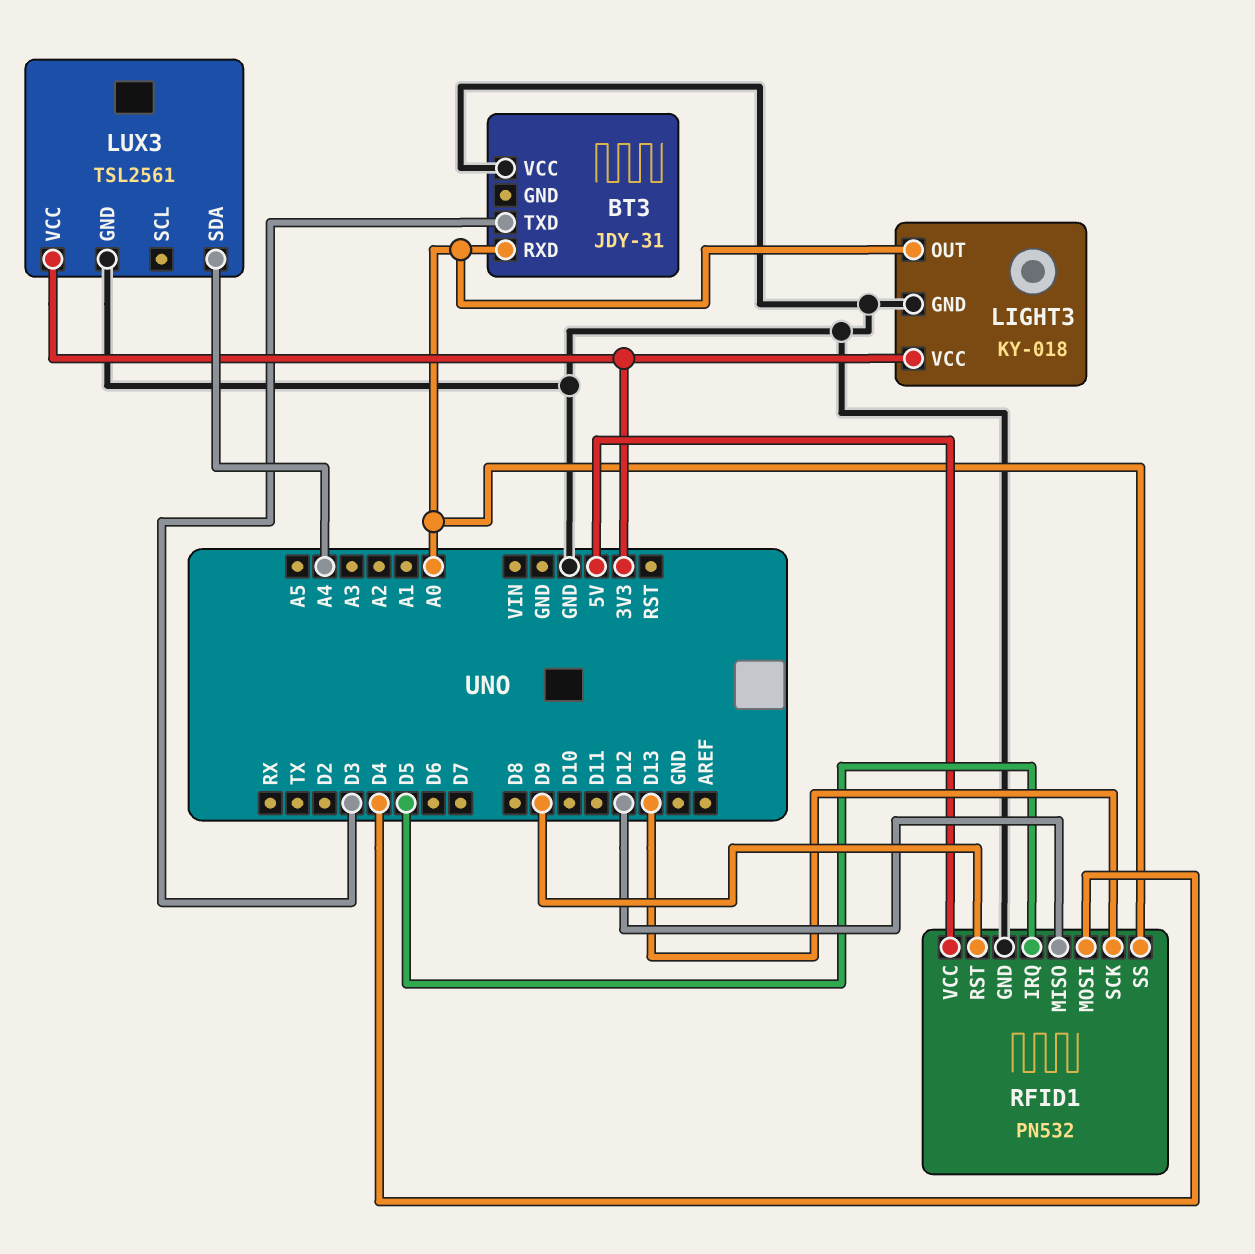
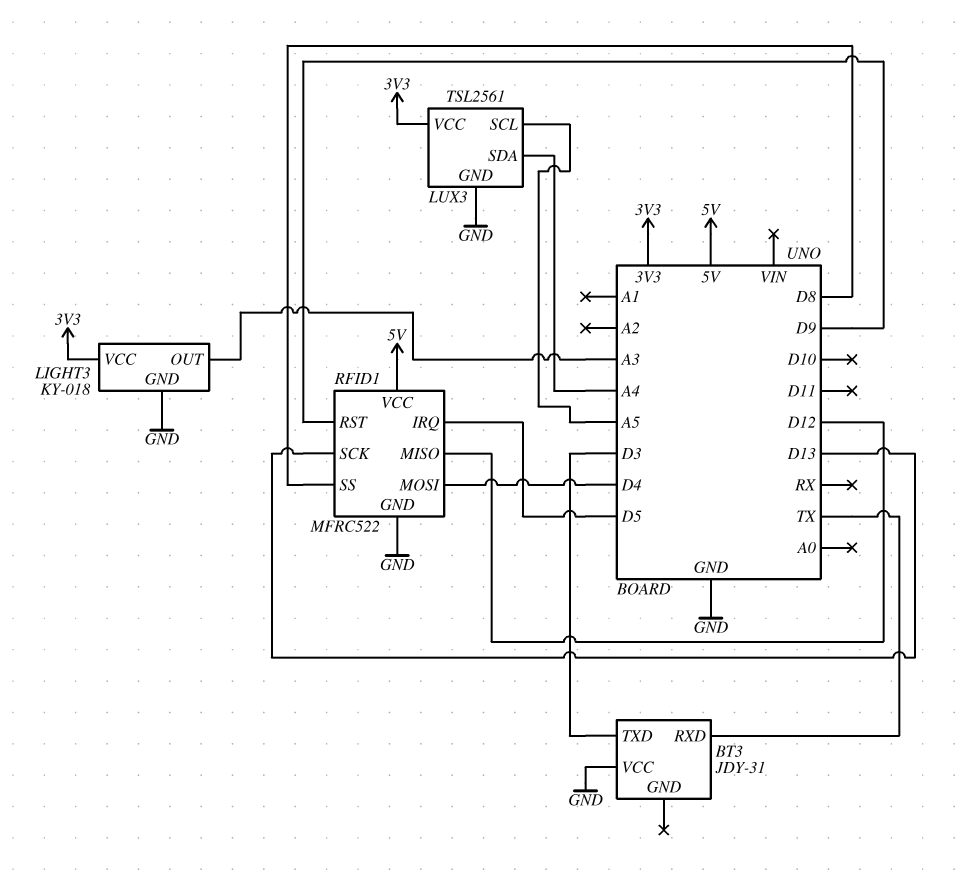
BT3 pin RXD: A0 -> TX
LIGHT3 pin OUT: A0 -> A3
LUX3 pin SCL: none -> A5
RFID1: PN532 -> MFRC522
RFID1 pin SS: A0 -> D8

